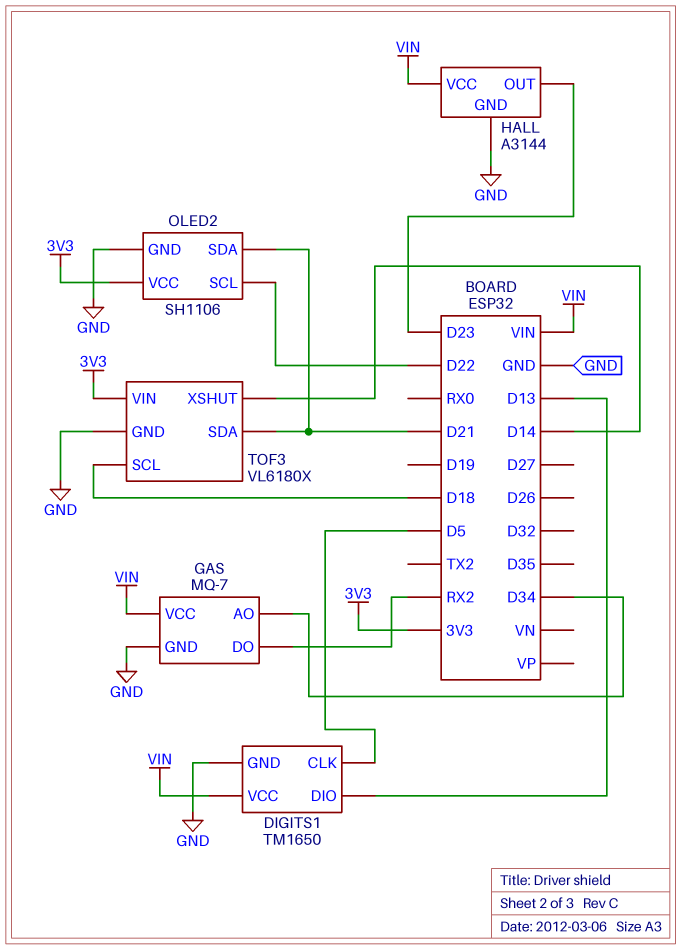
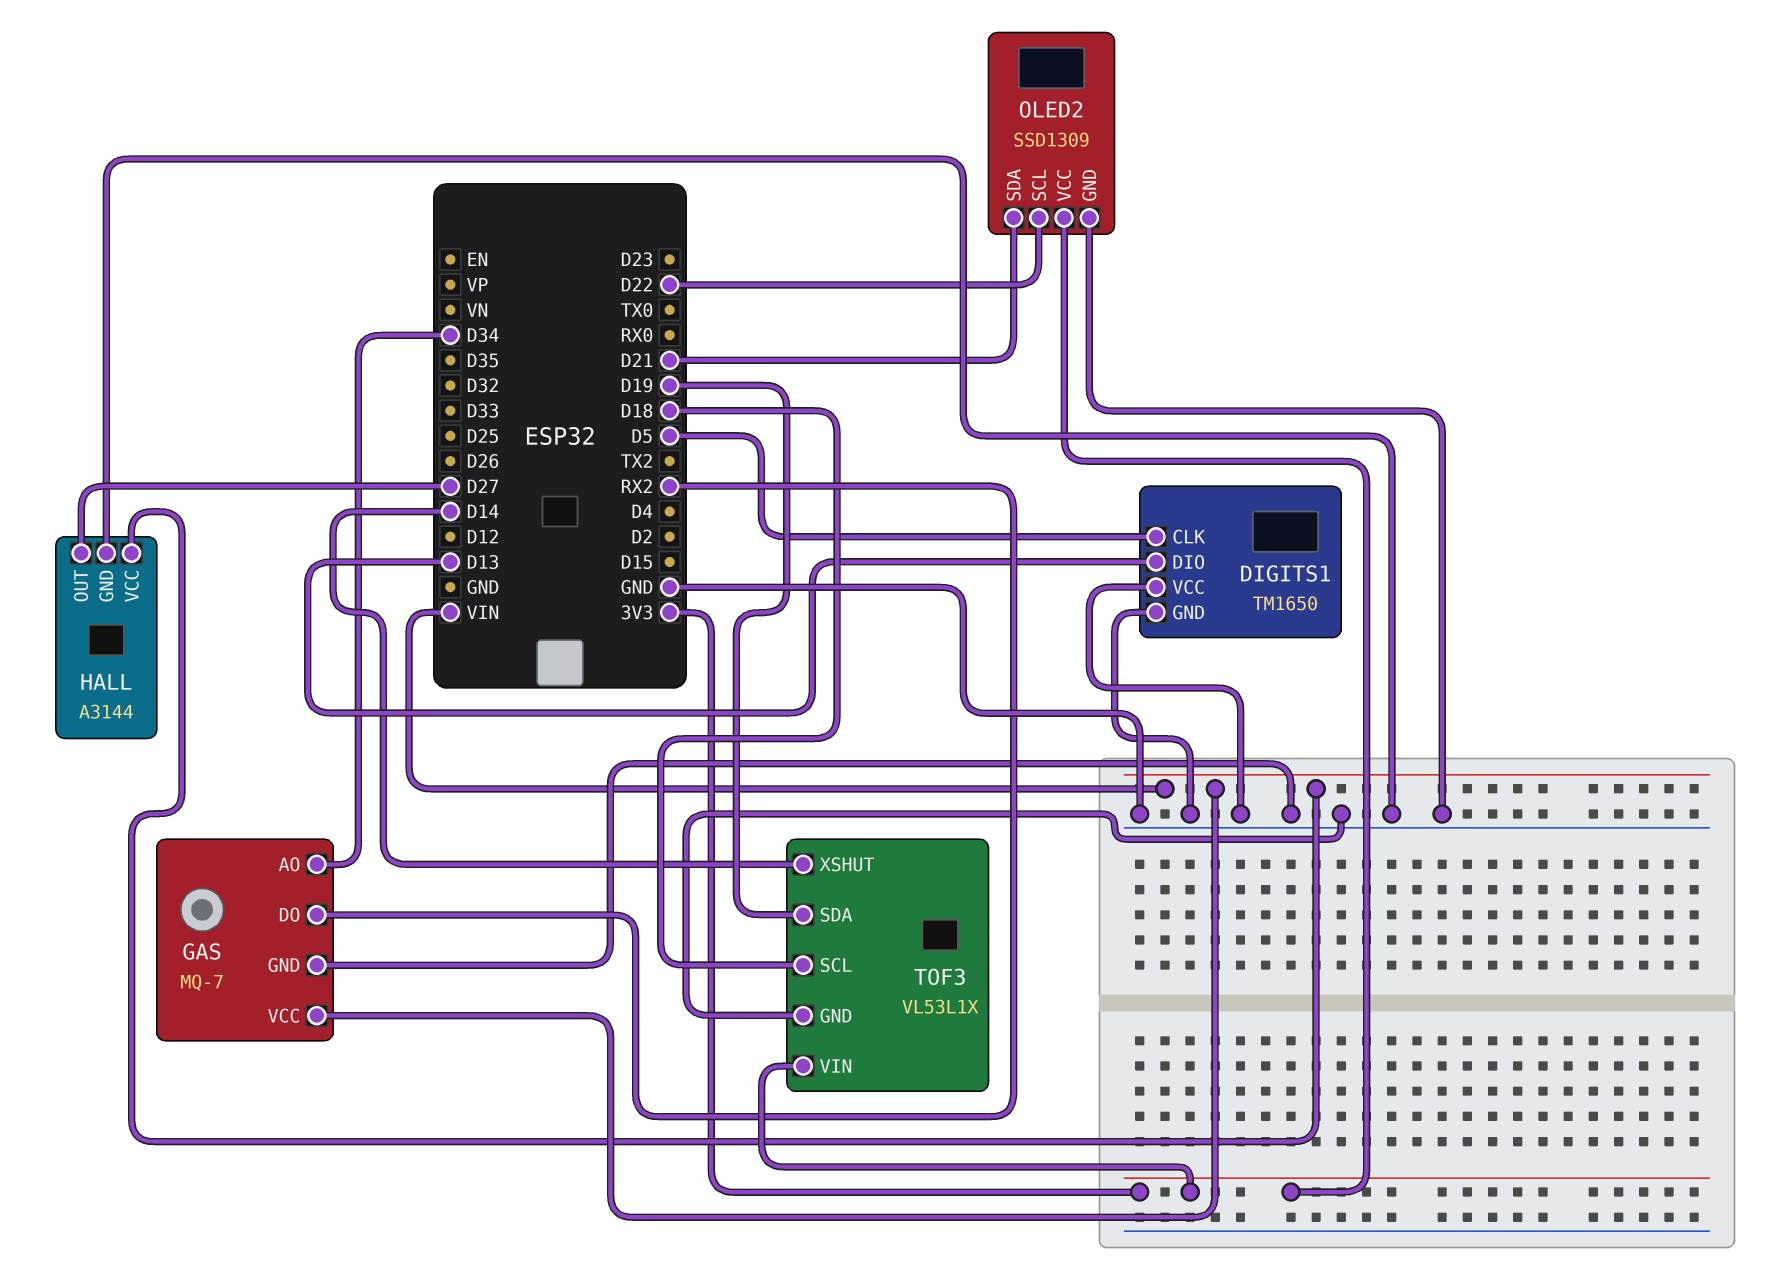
DIGITS1 pin VCC: VIN -> GND
HALL pin OUT: D23 -> D27
OLED2: SH1106 -> SSD1309
TOF3: VL6180X -> VL53L1X
TOF3 pin SDA: D21 -> D19

